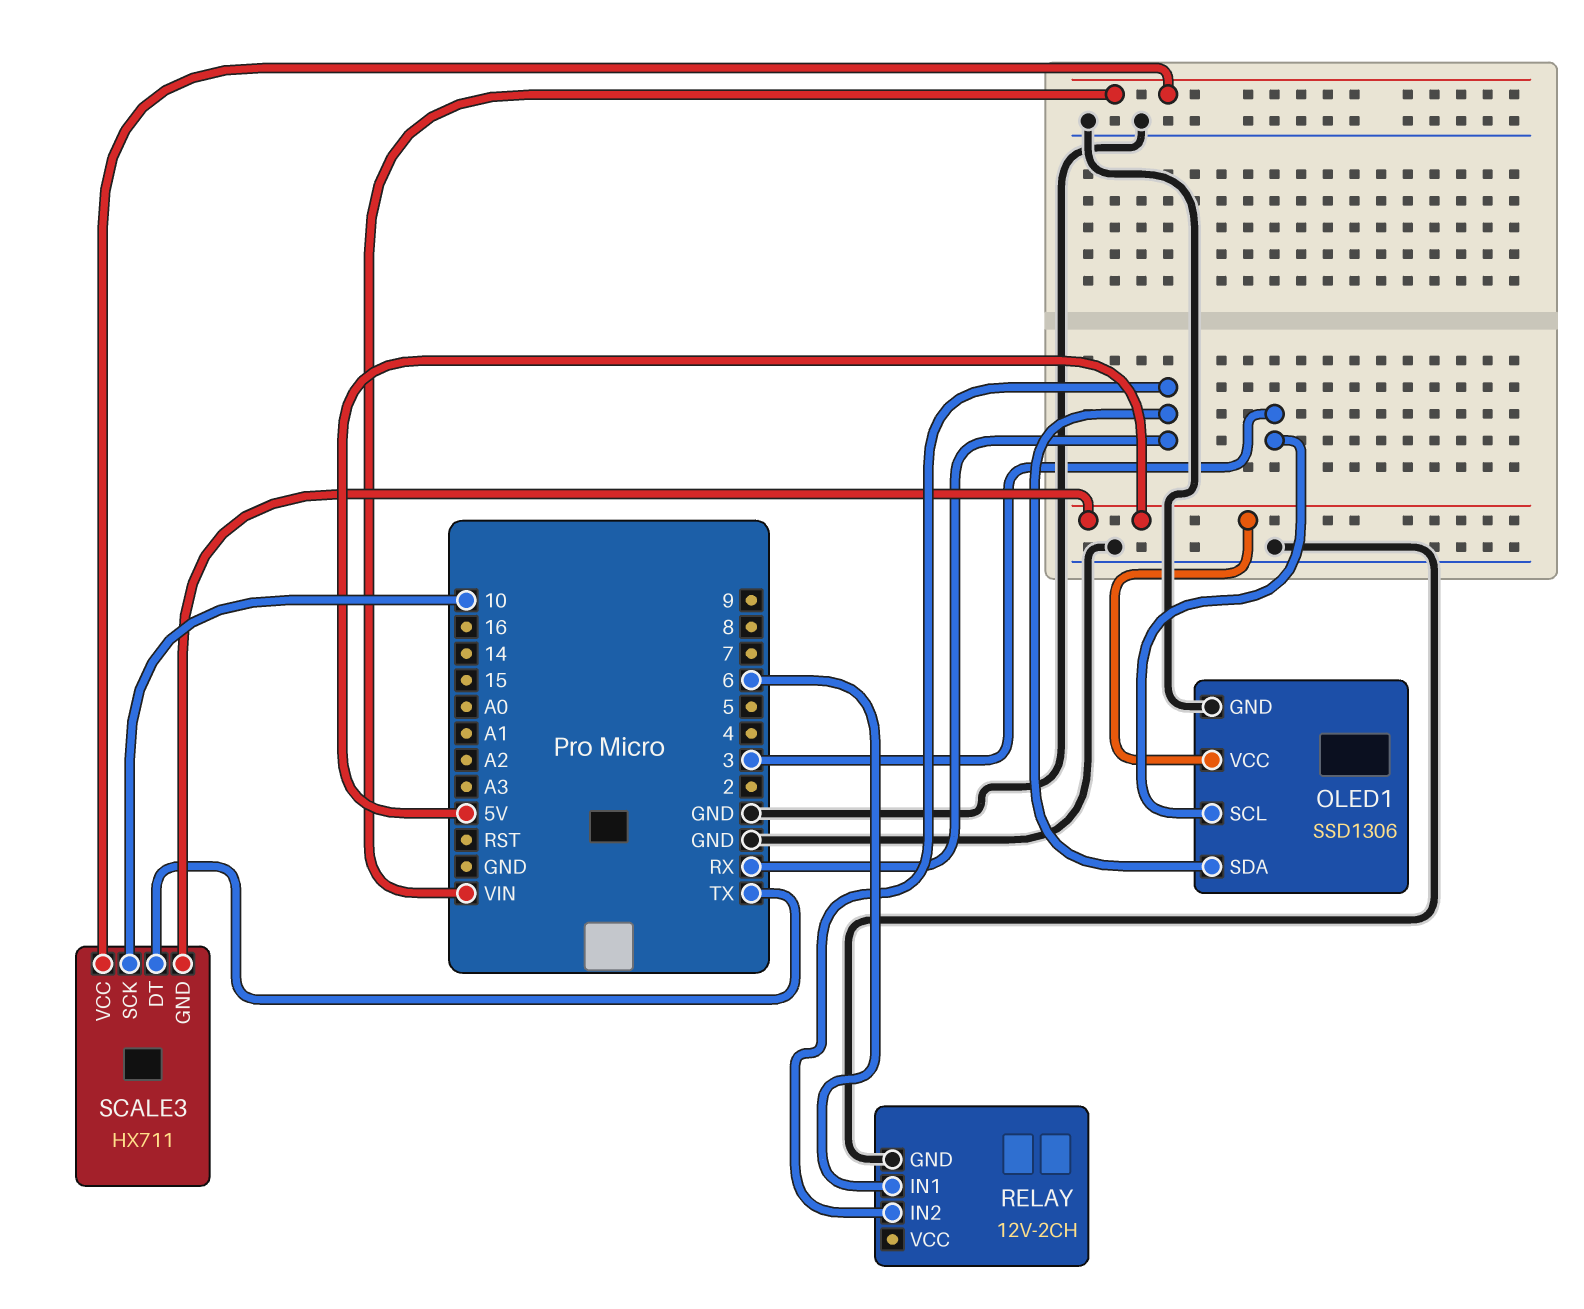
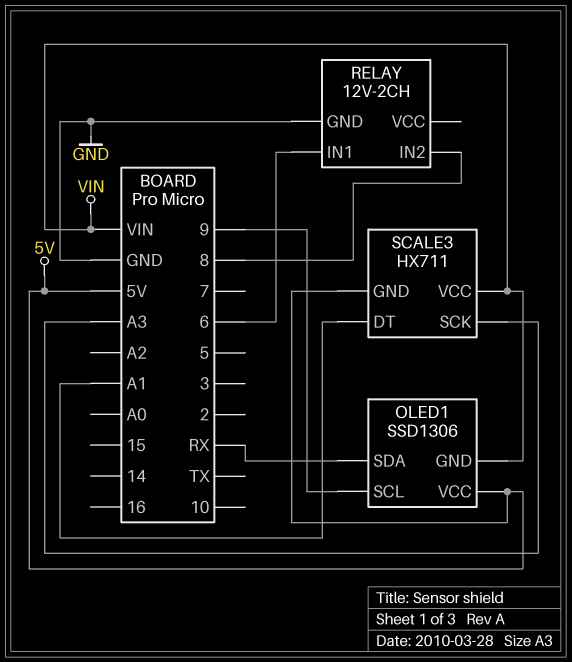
OLED1 pin GND: GND -> VIN
OLED1 pin SCL: 3 -> 9
RELAY pin IN2: RX -> 8
SCALE3 pin DT: TX -> A1
SCALE3 pin SCK: 10 -> A3

